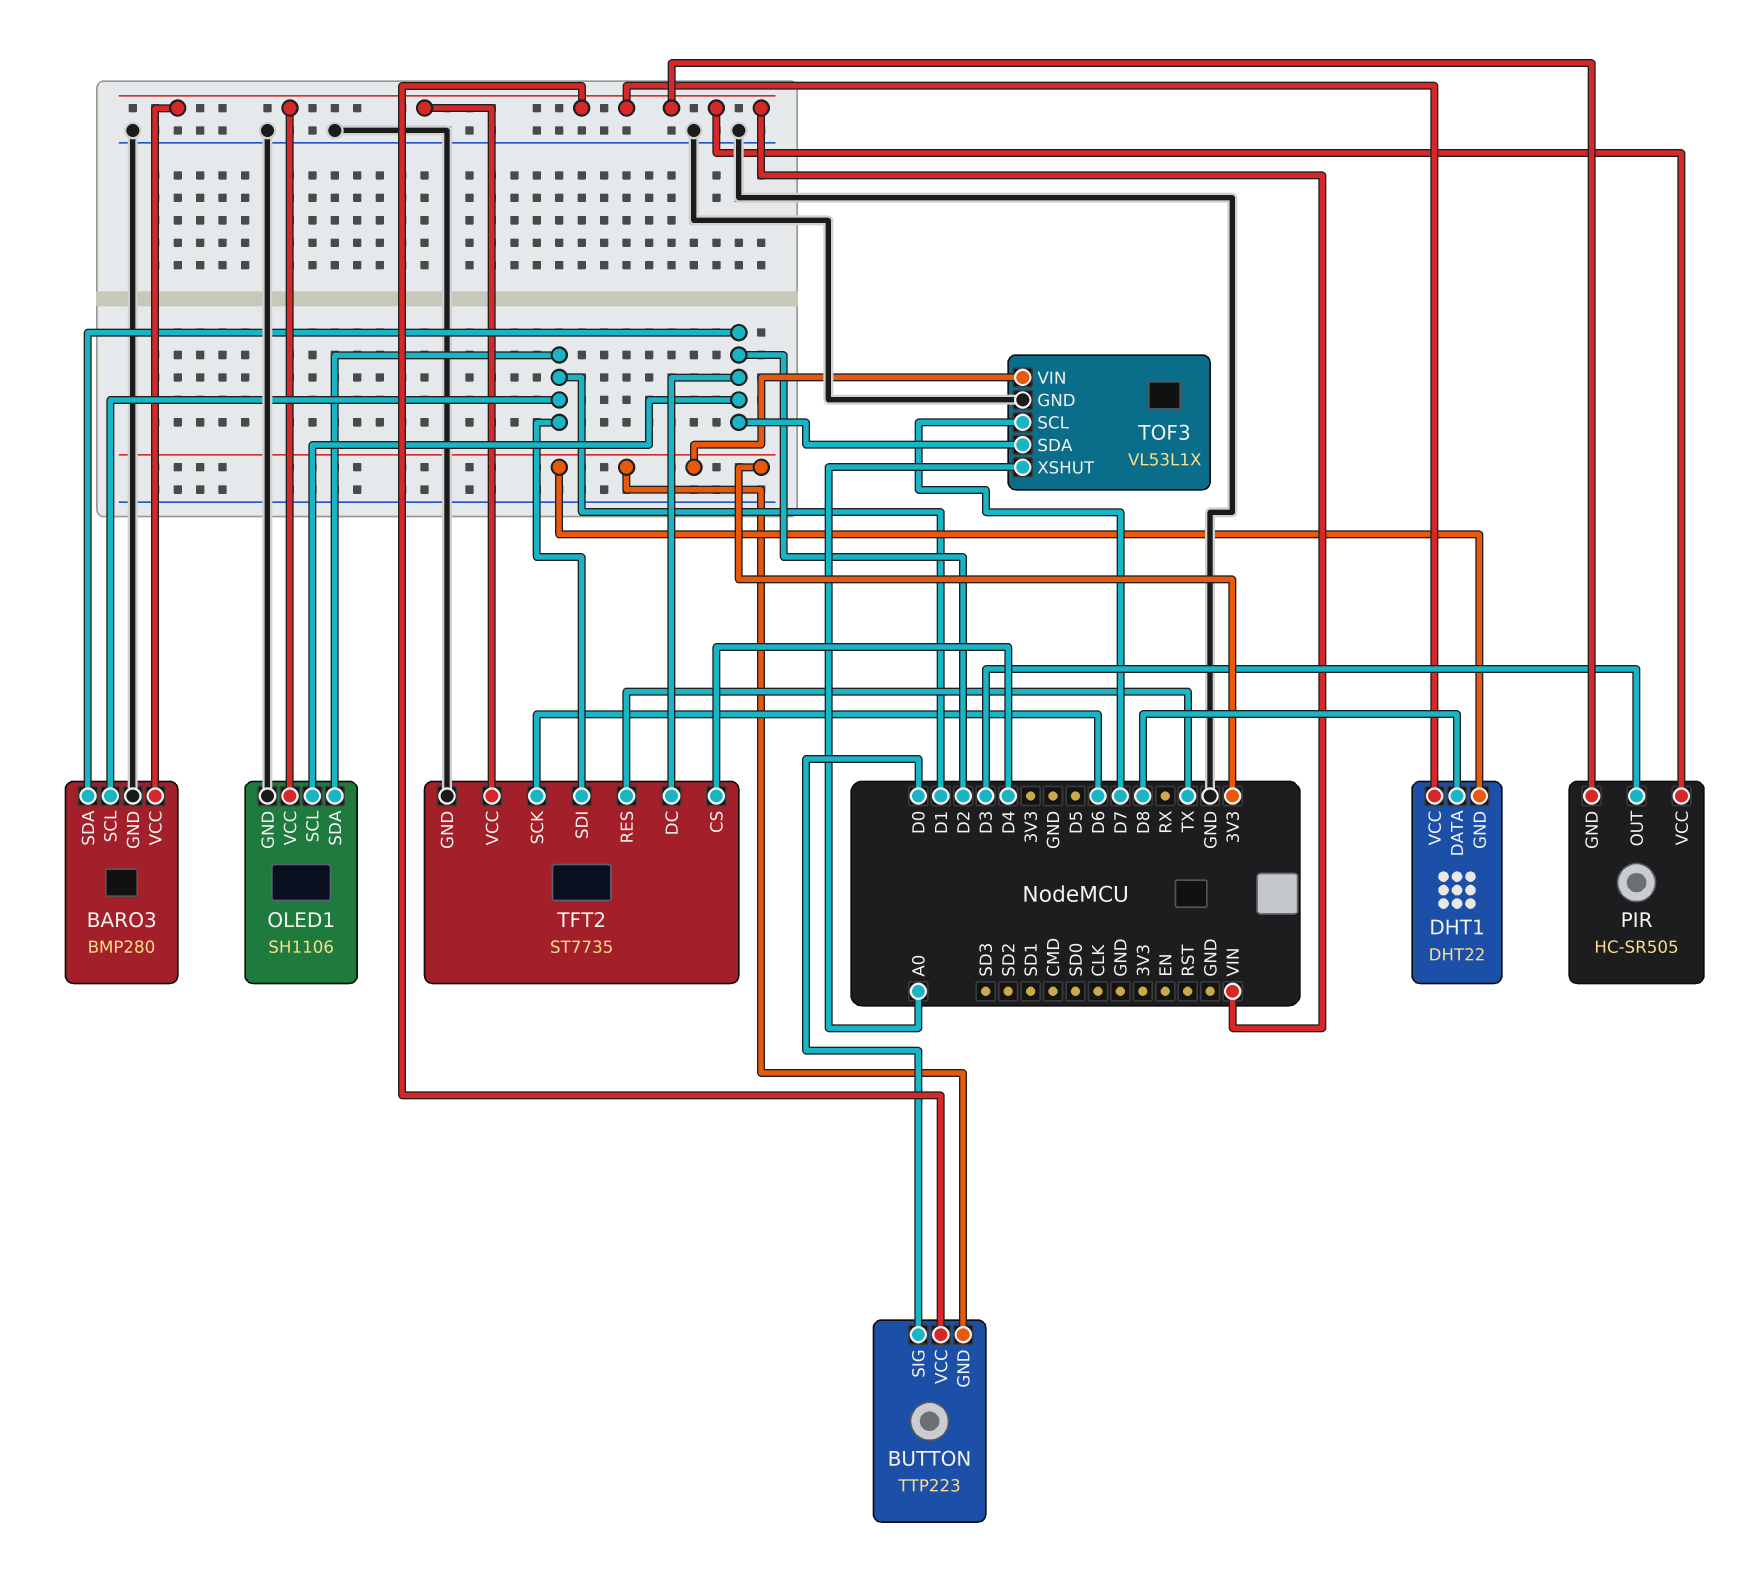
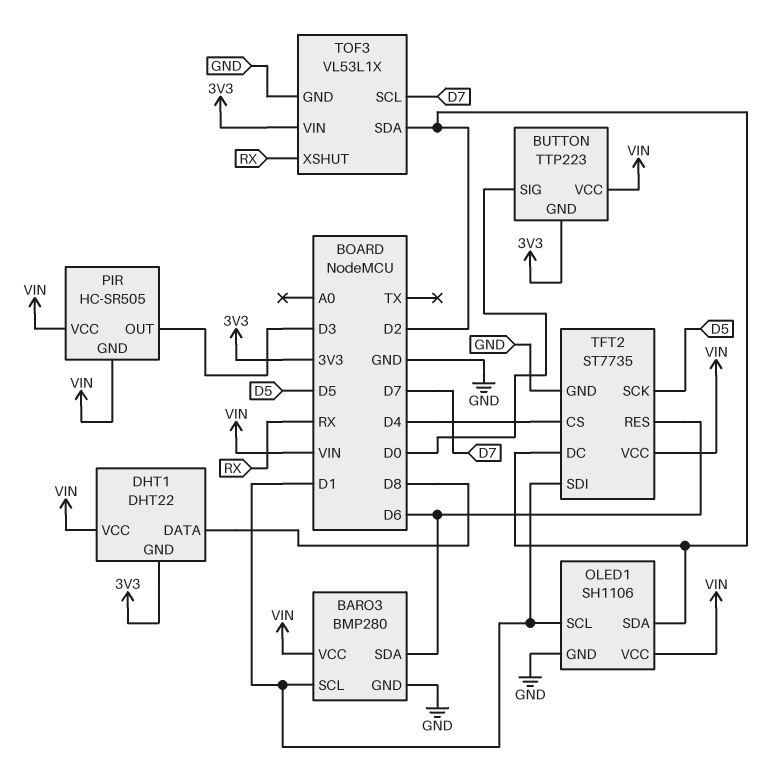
BARO3 pin SDA: D2 -> D6
OLED1 pin SCL: D2 -> D1
OLED1 pin SDA: D1 -> D2
TFT2 pin RES: TX -> D6
TFT2 pin SCK: D6 -> D5
TOF3 pin XSHUT: A0 -> RX

